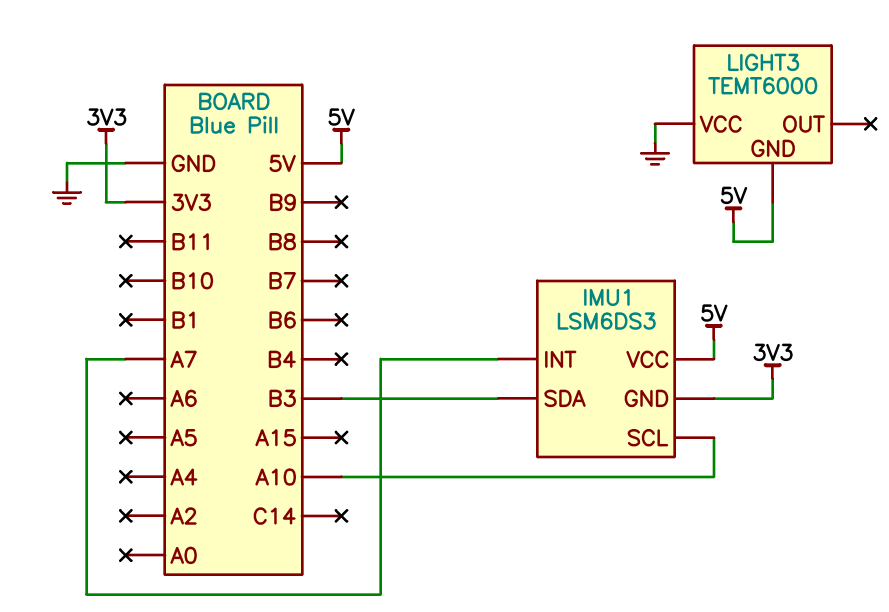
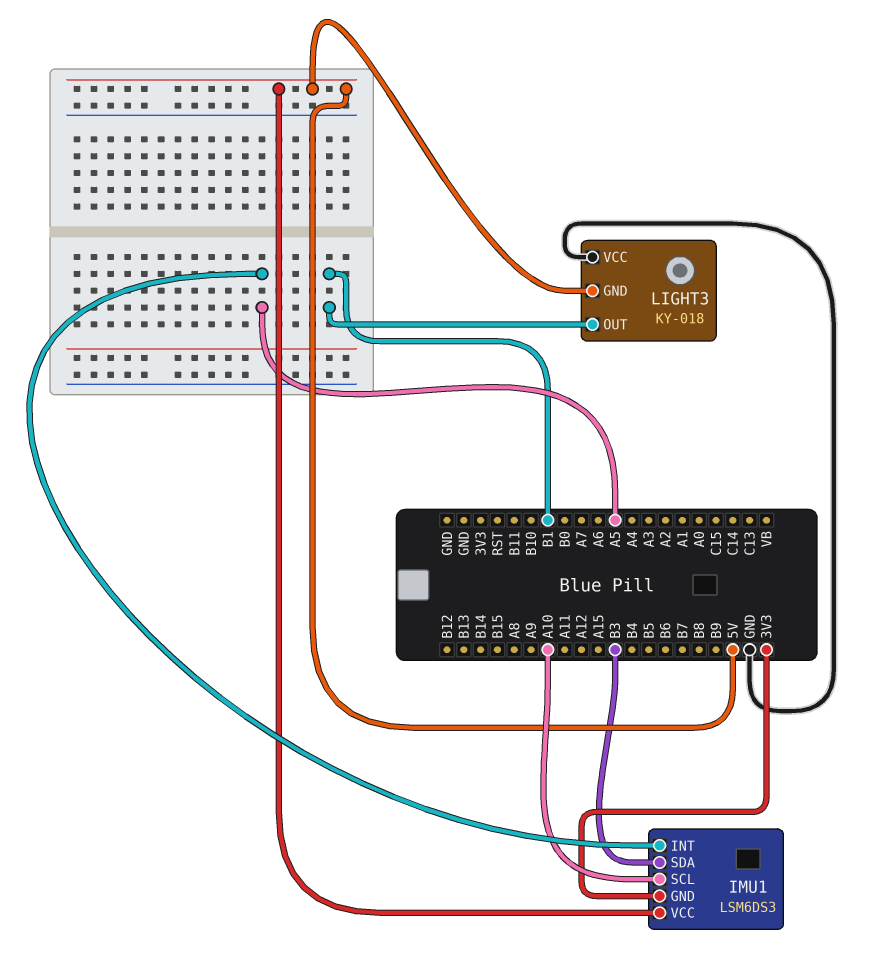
IMU1 pin INT: A7 -> A5
LIGHT3: TEMT6000 -> KY-018
LIGHT3 pin OUT: none -> B1

